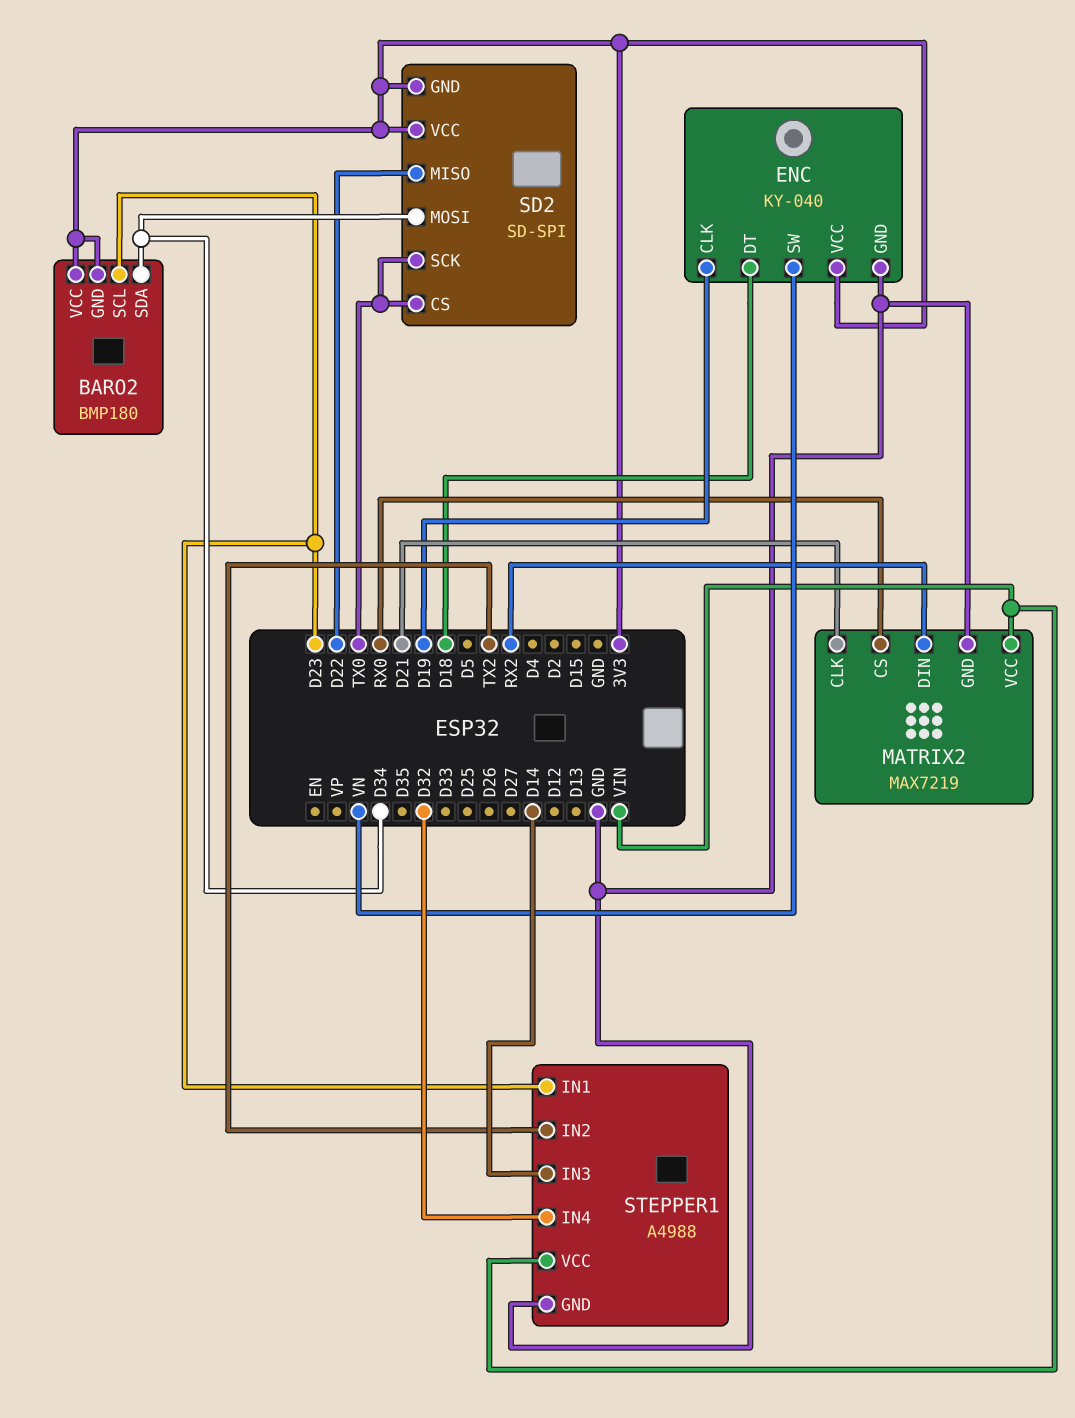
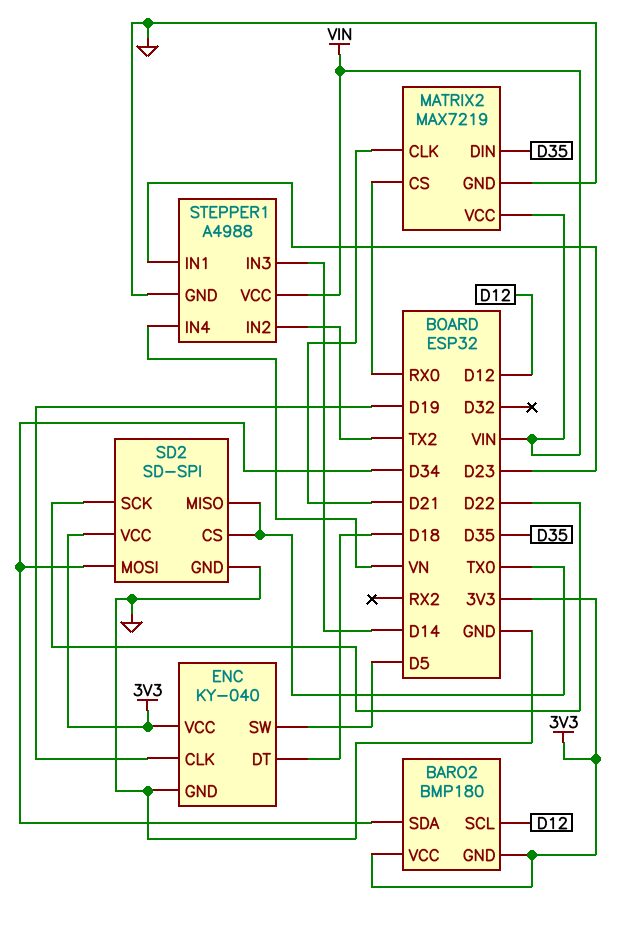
BARO2 pin SCL: D23 -> D12
ENC pin SW: VN -> D5
MATRIX2 pin DIN: RX2 -> D35
SD2 pin GND: 3V3 -> GND
SD2 pin MISO: D22 -> TX0
SD2 pin SCK: TX0 -> D22
STEPPER1 pin IN4: D32 -> VN

